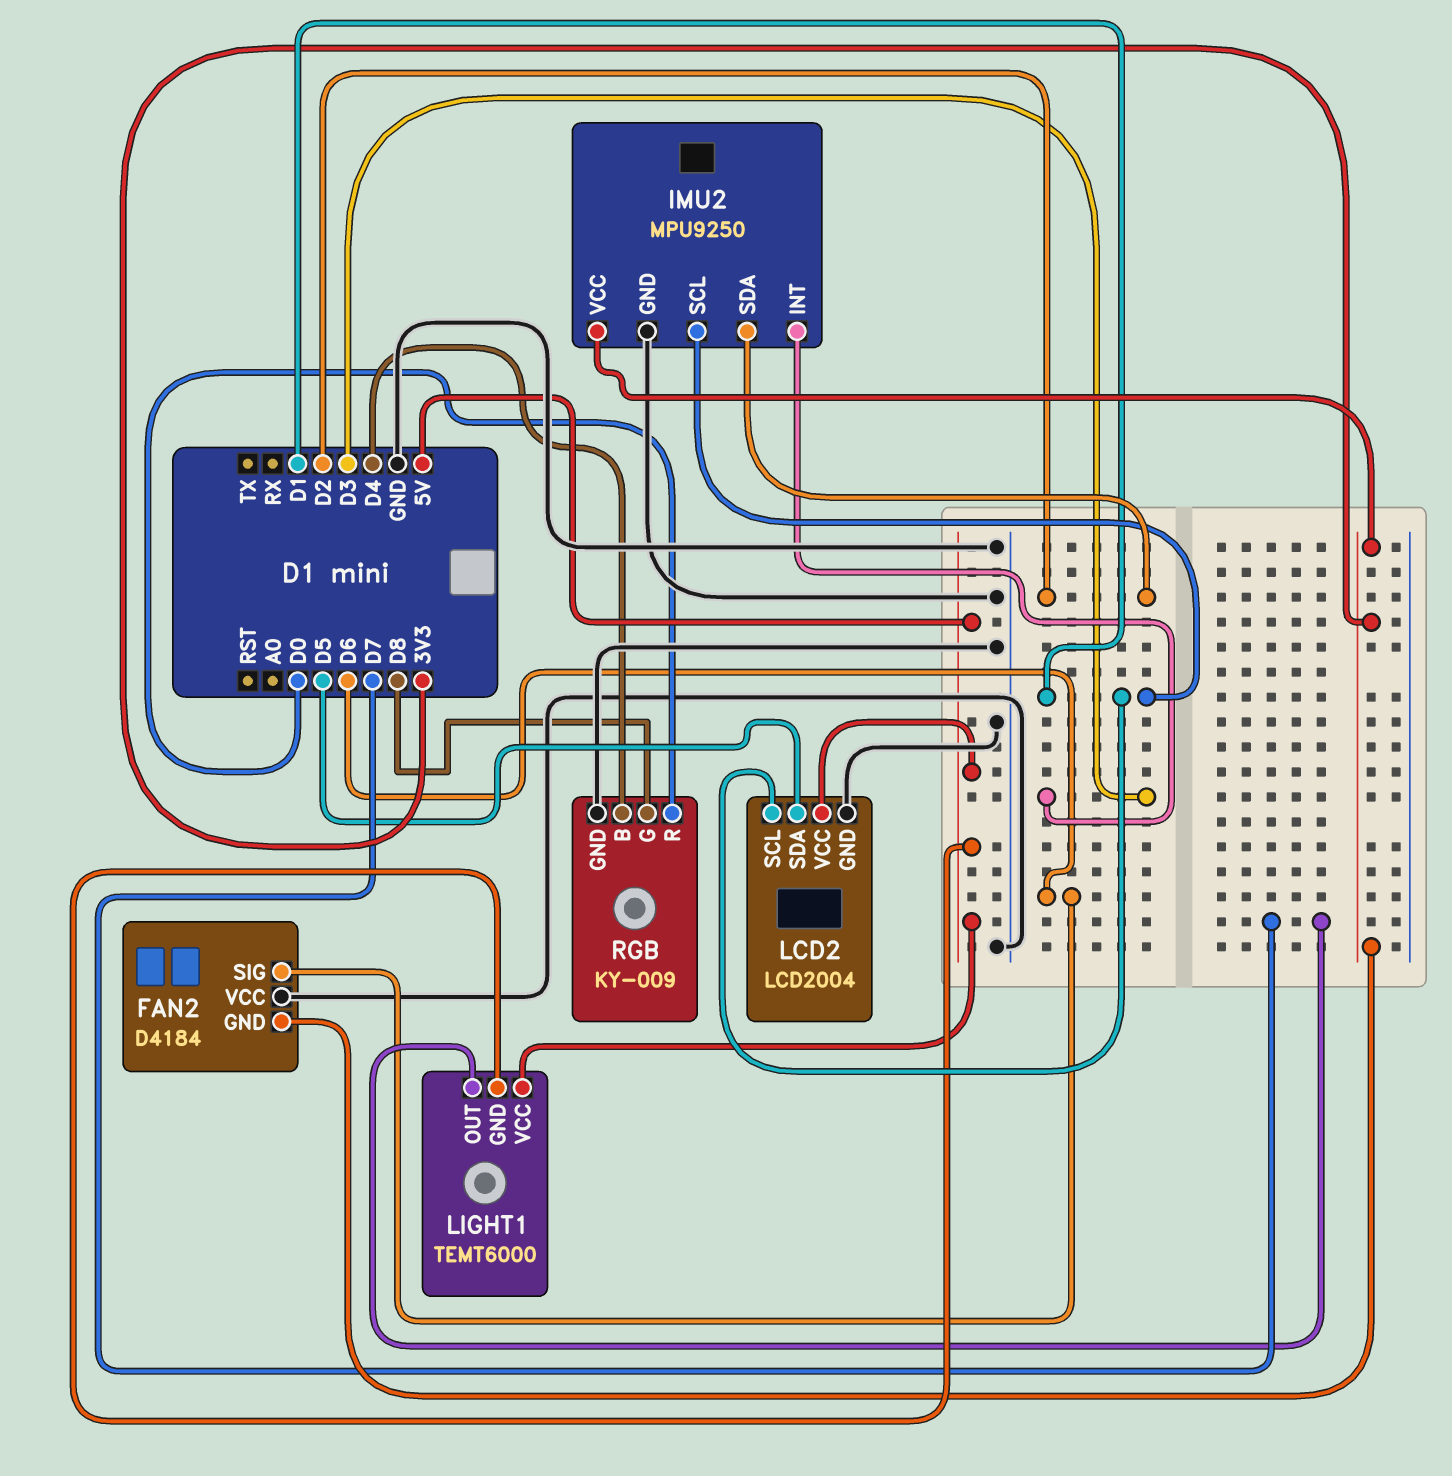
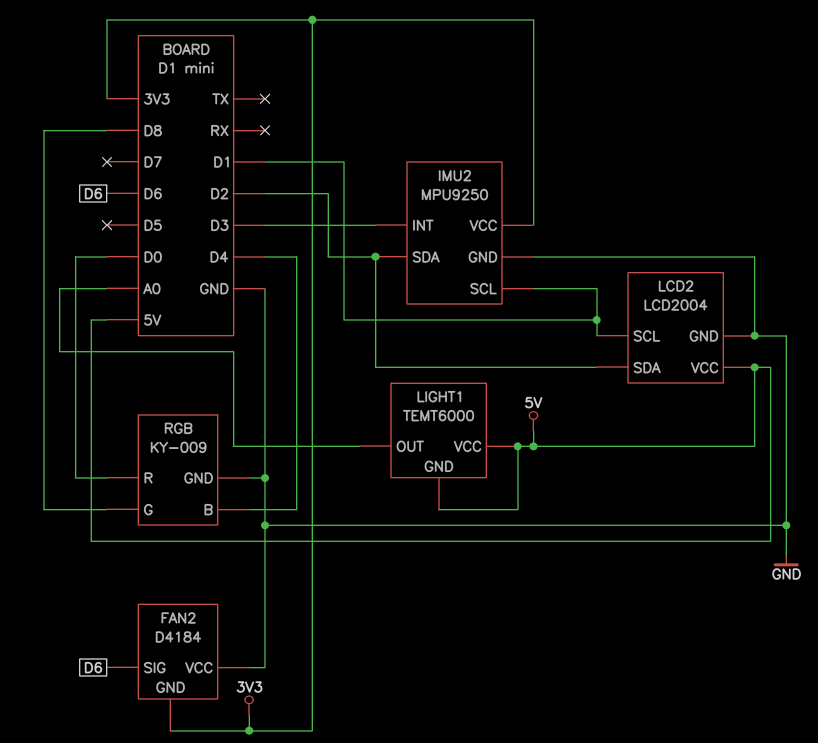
LCD2 pin SDA: D5 -> D2
LIGHT1 pin OUT: D7 -> A0

